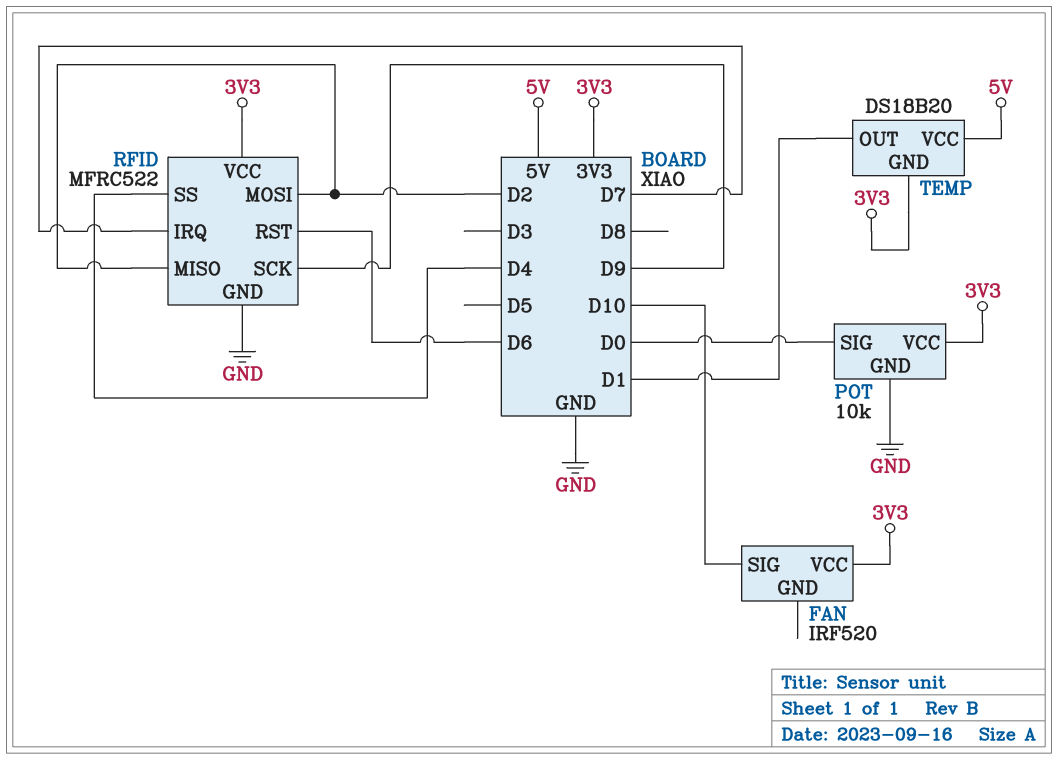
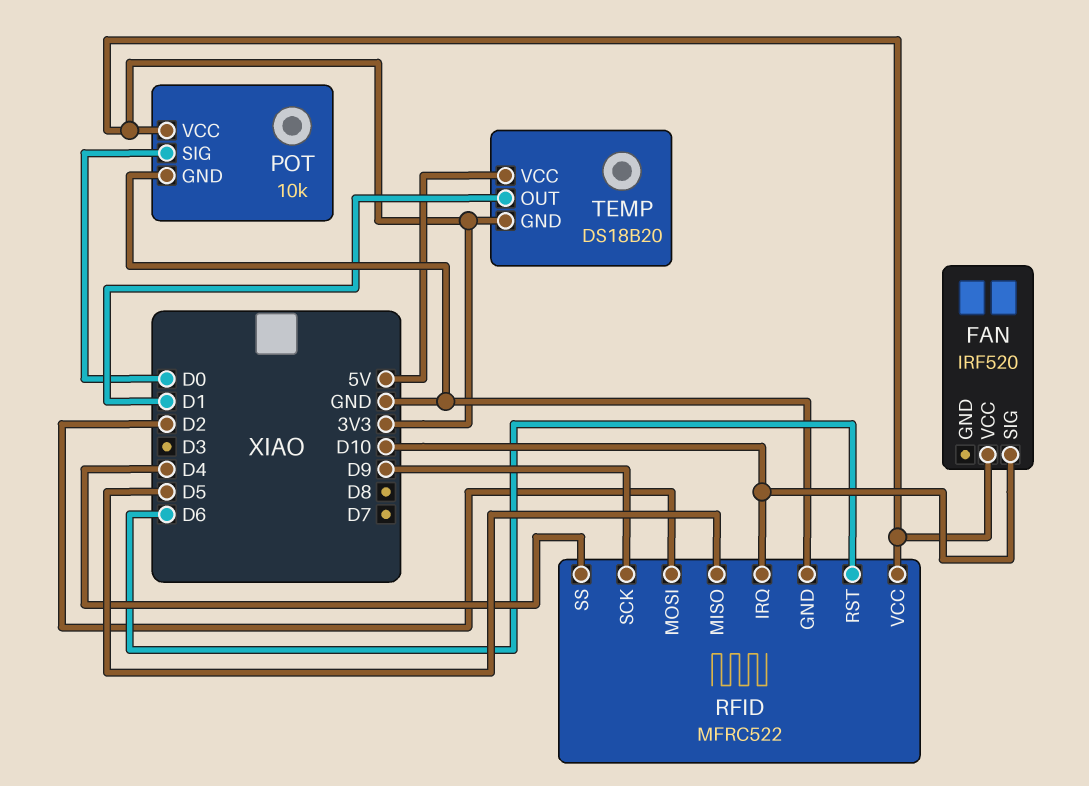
RFID pin IRQ: D7 -> D10
RFID pin MISO: D2 -> D5

